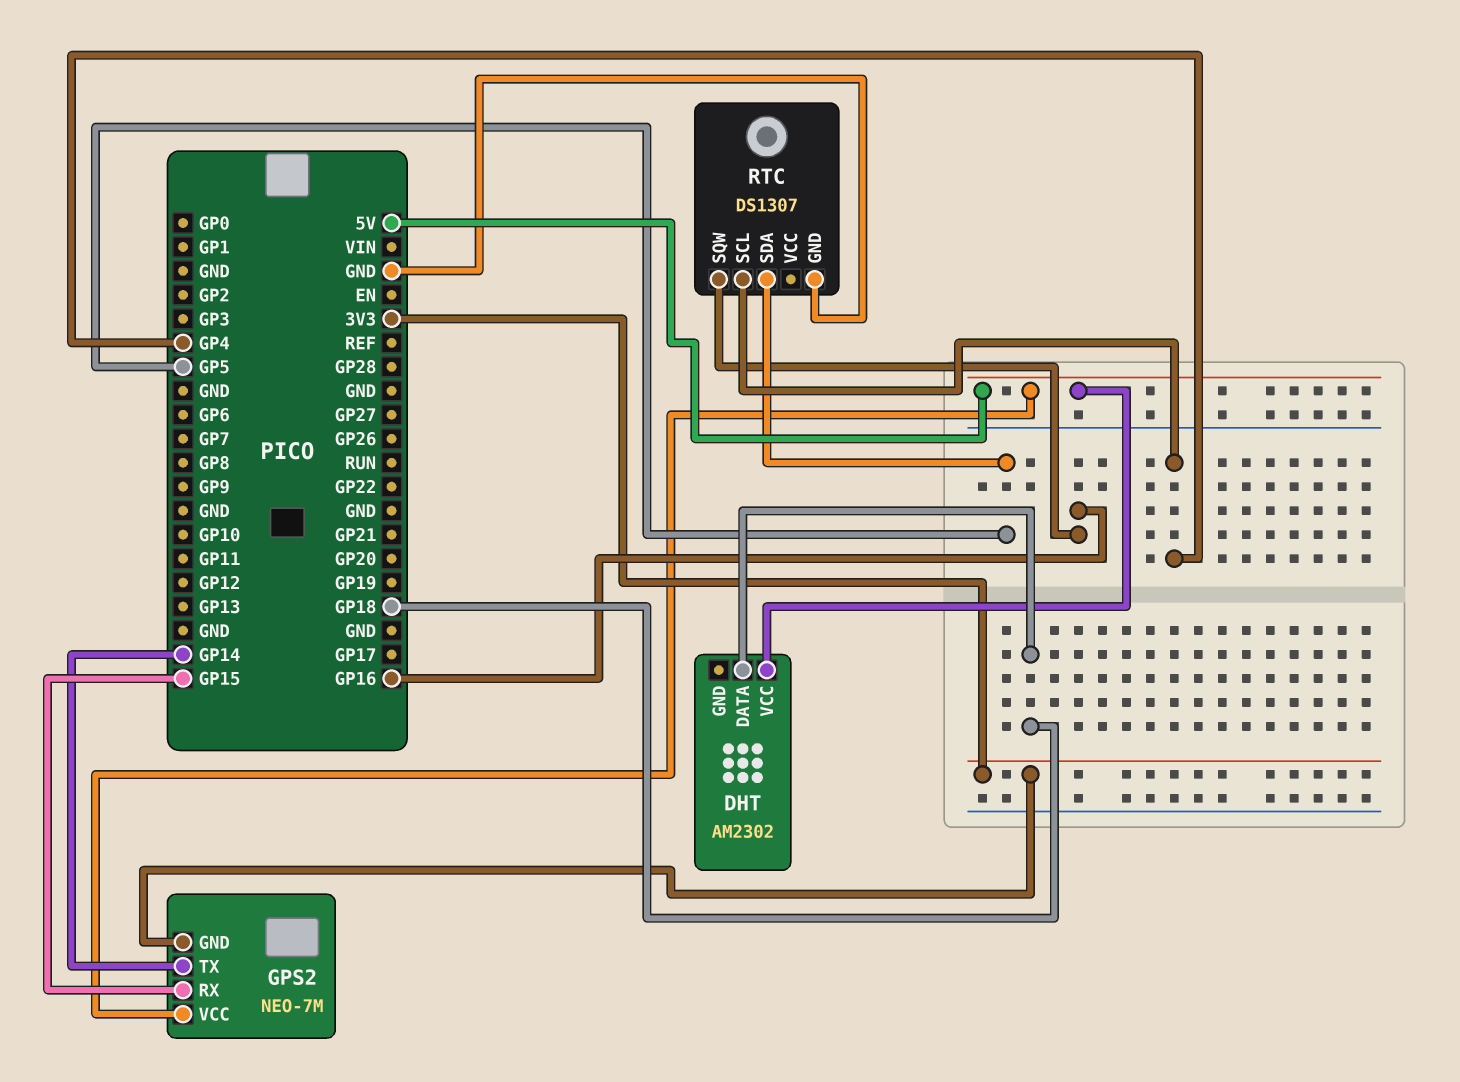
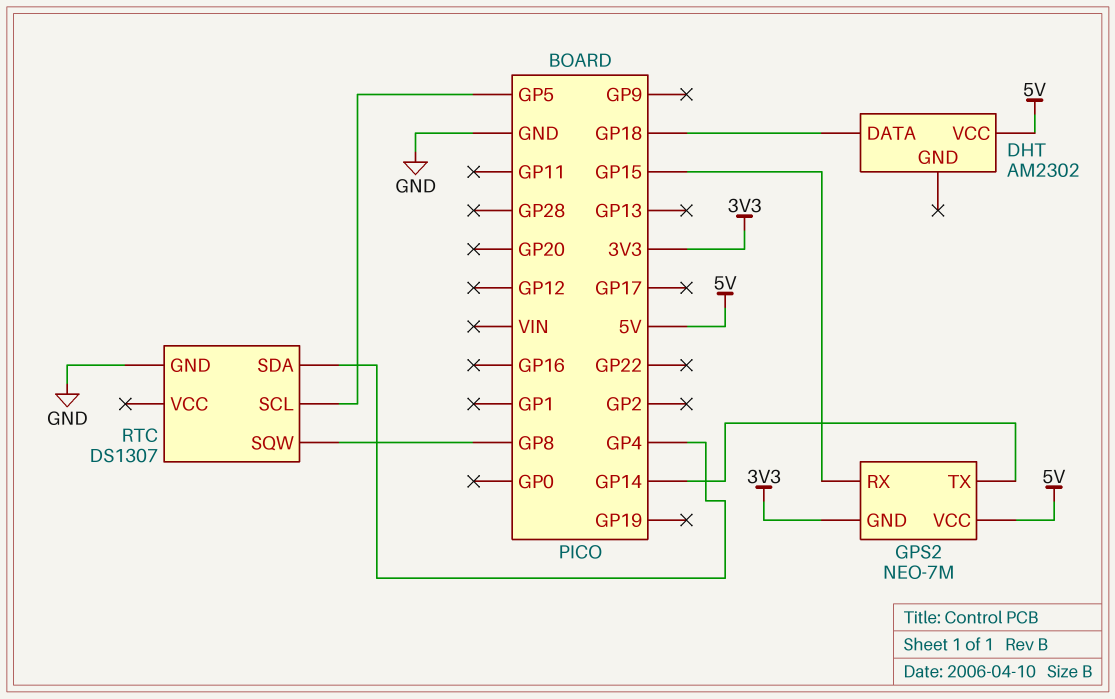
RTC pin SCL: GP4 -> GP5
RTC pin SDA: GP5 -> GP4
RTC pin SQW: GP16 -> GP8

